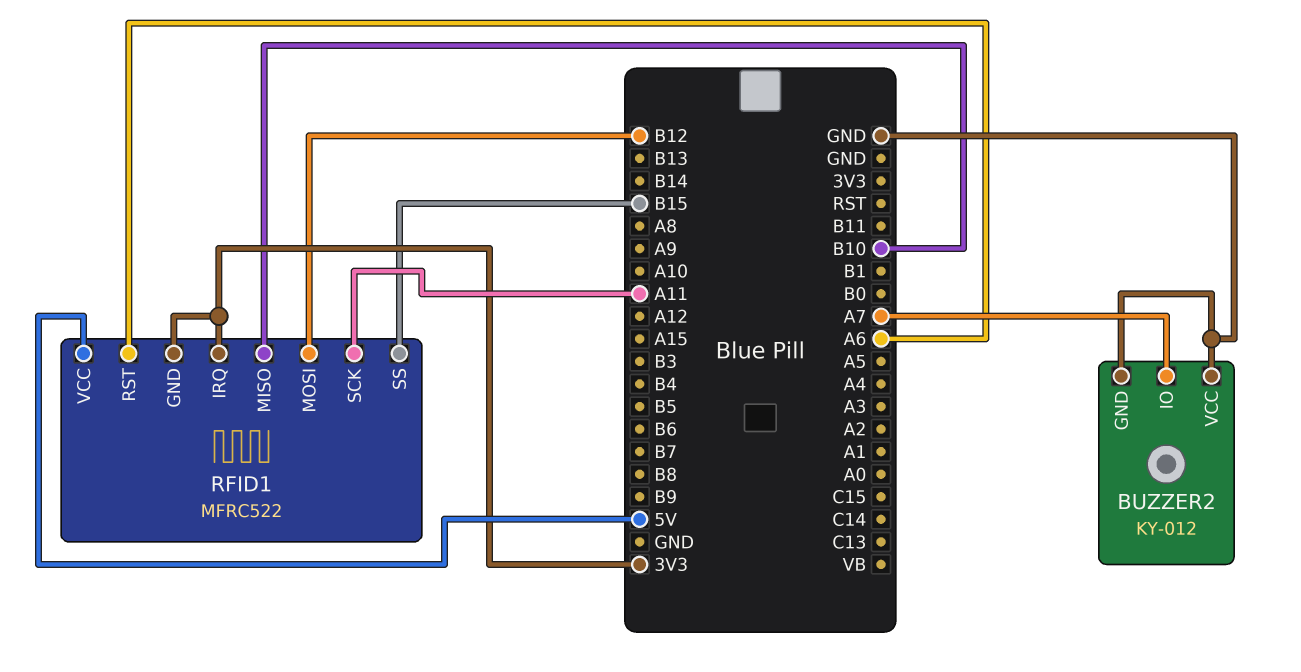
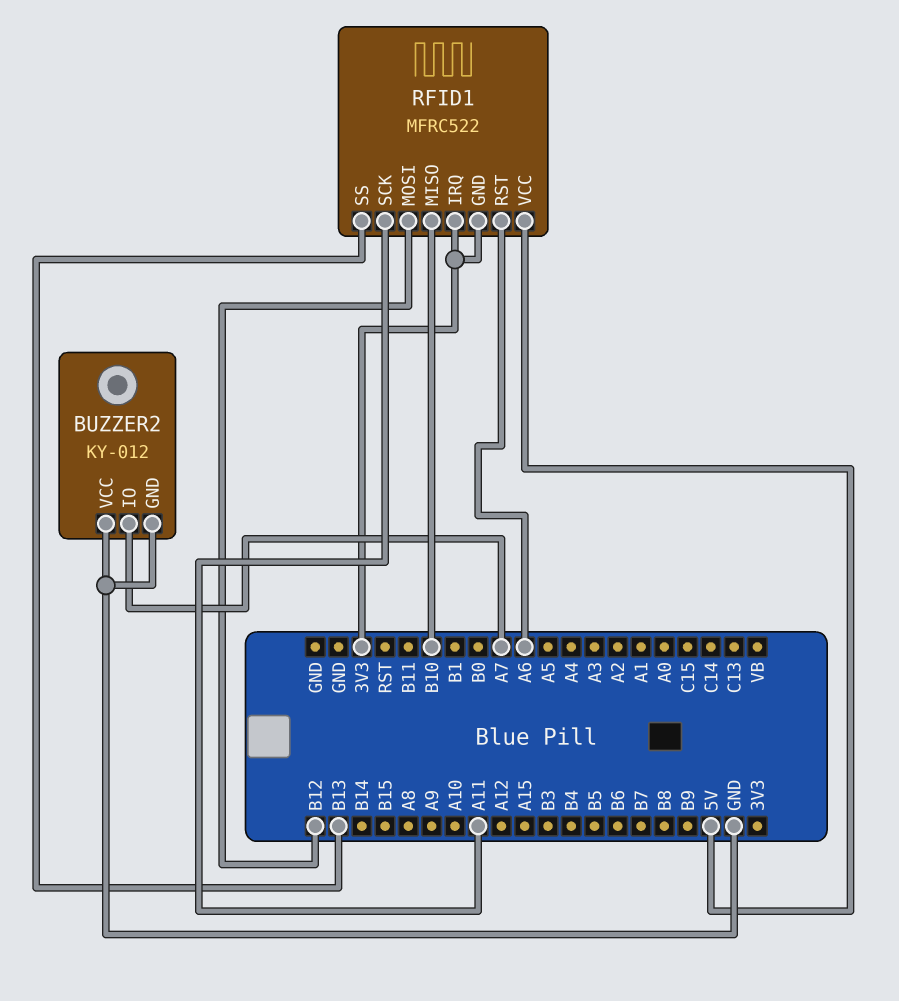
RFID1 pin SS: B15 -> B13

